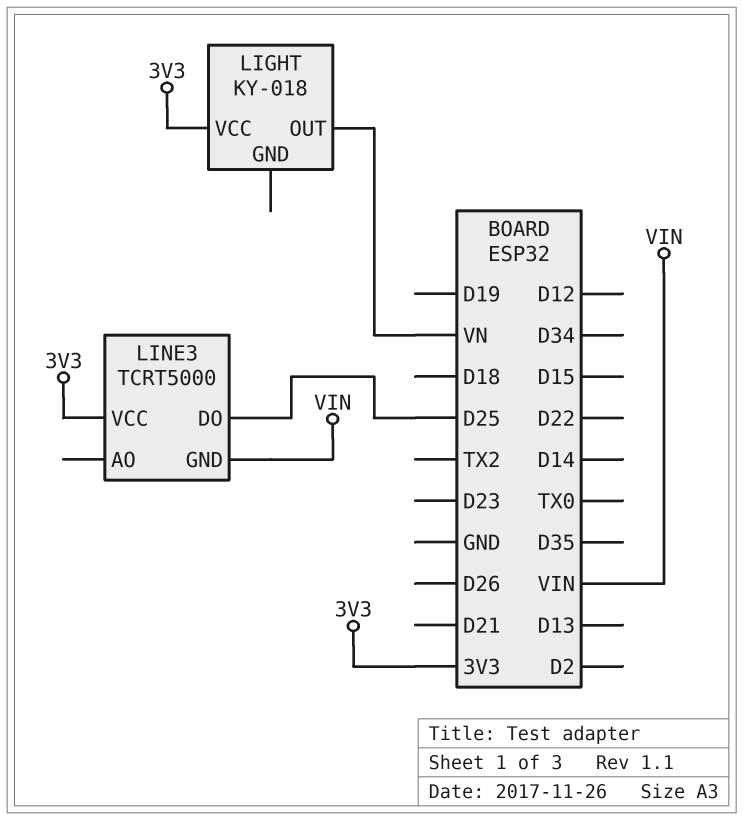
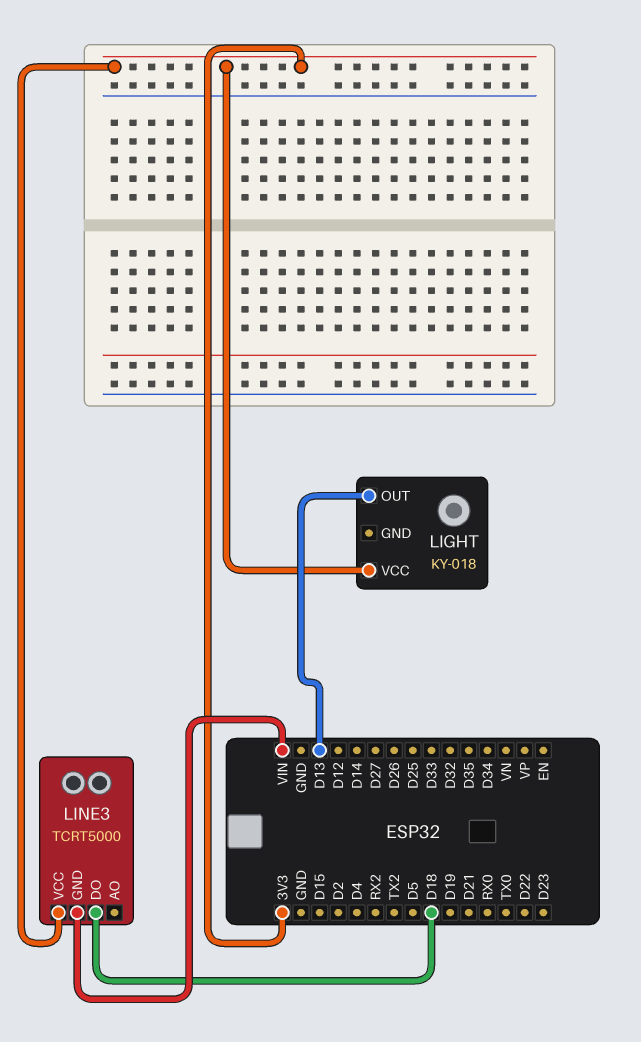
LIGHT pin OUT: VN -> D13
LINE3 pin DO: D25 -> D18

